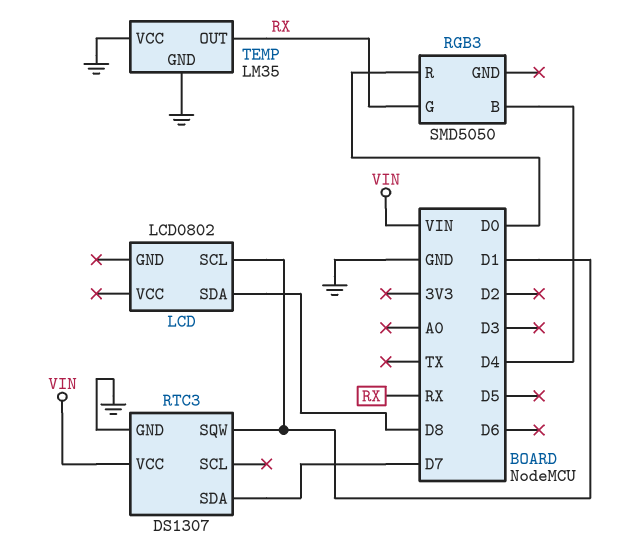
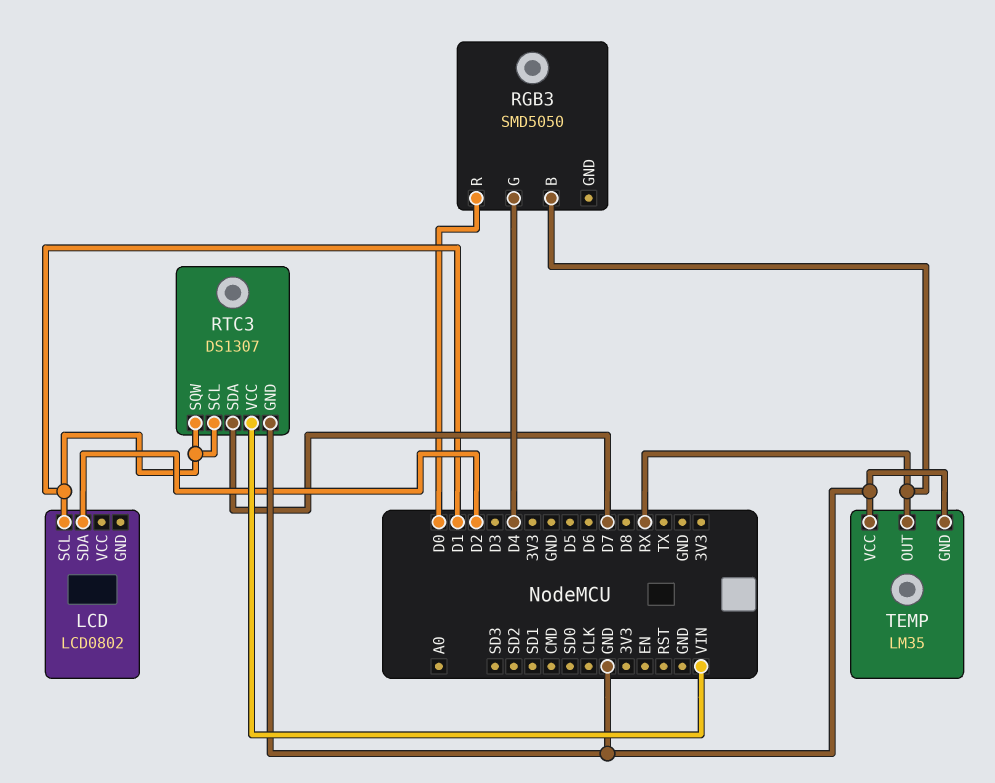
LCD pin SDA: D8 -> D2
RGB3 pin B: D4 -> RX
RGB3 pin G: RX -> D4
RTC3 pin SCL: none -> D1

